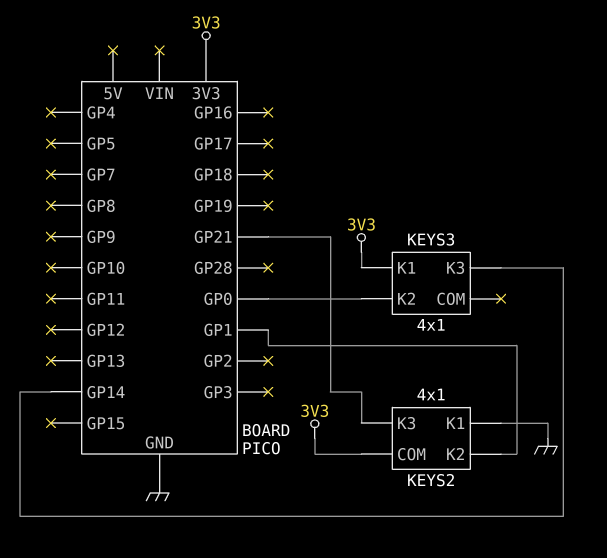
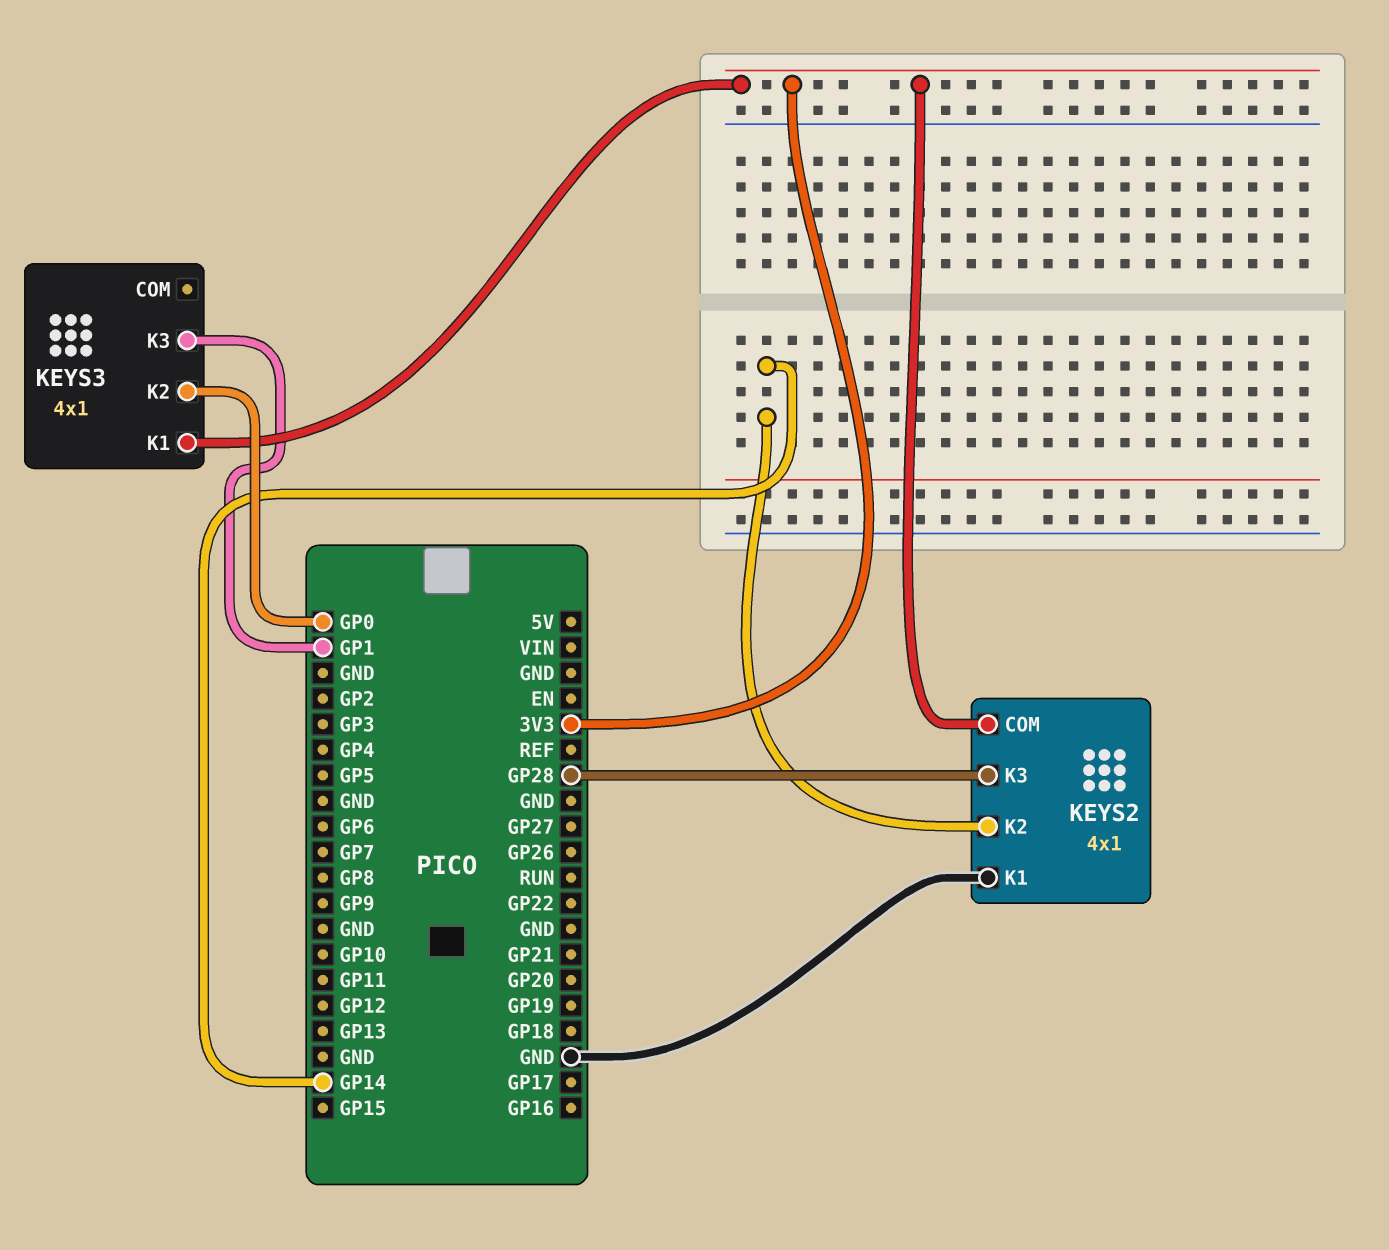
KEYS2 pin K2: GP1 -> GP14
KEYS2 pin K3: GP21 -> GP28
KEYS3 pin K3: GP14 -> GP1

